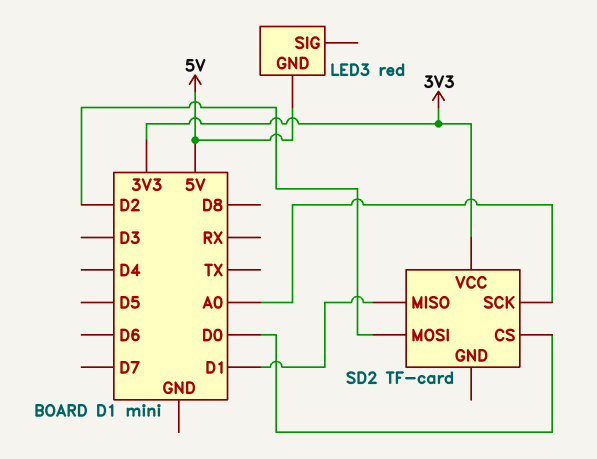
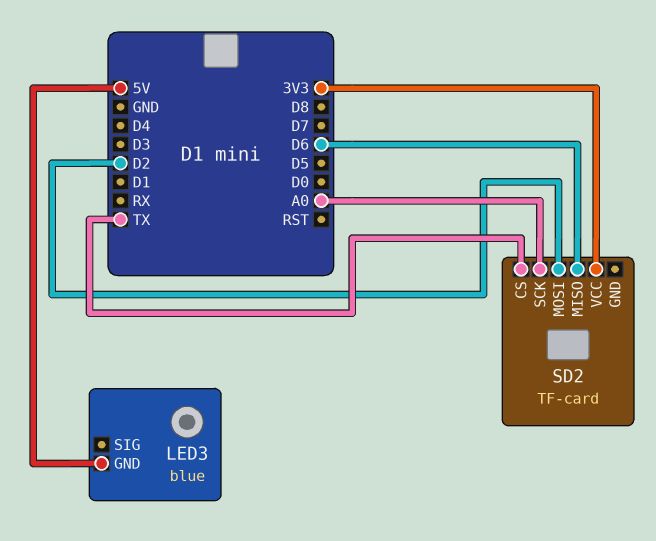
LED3: red -> blue
SD2 pin CS: D0 -> TX
SD2 pin MISO: D1 -> D6

